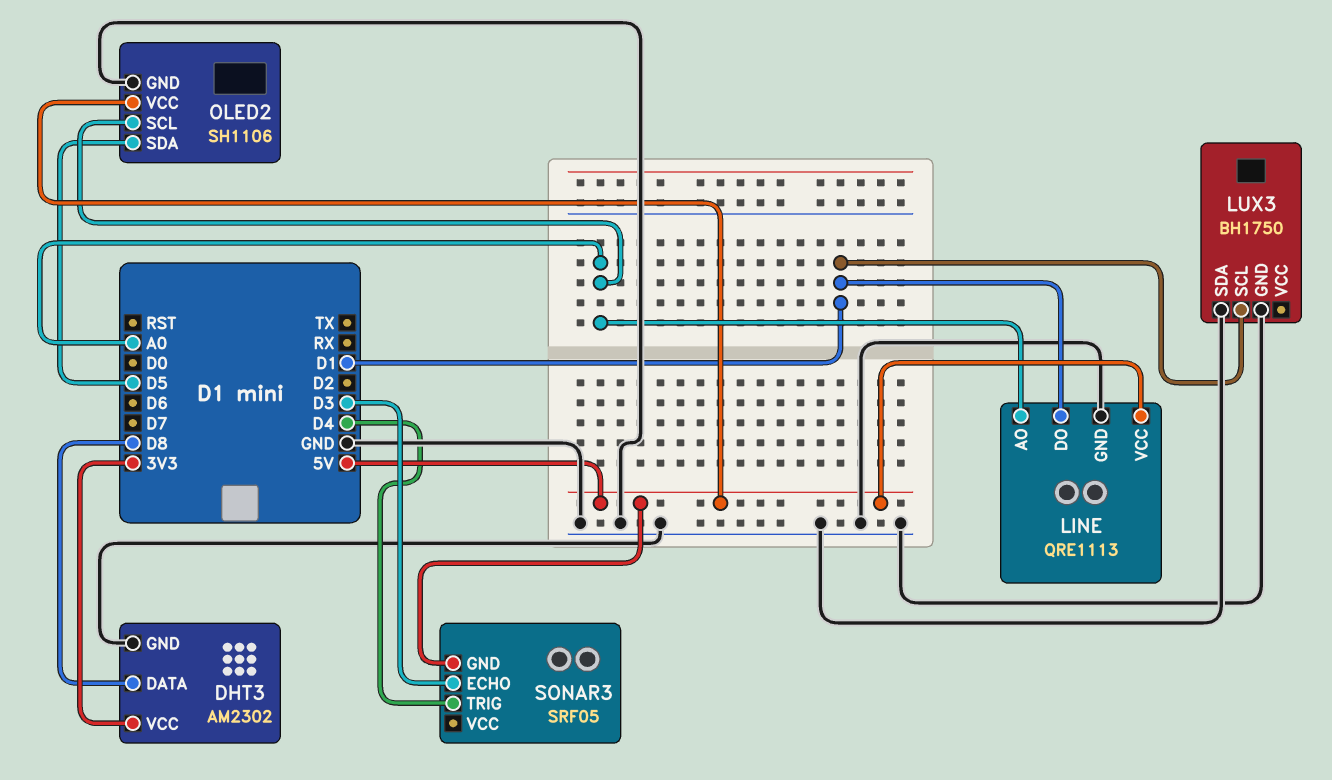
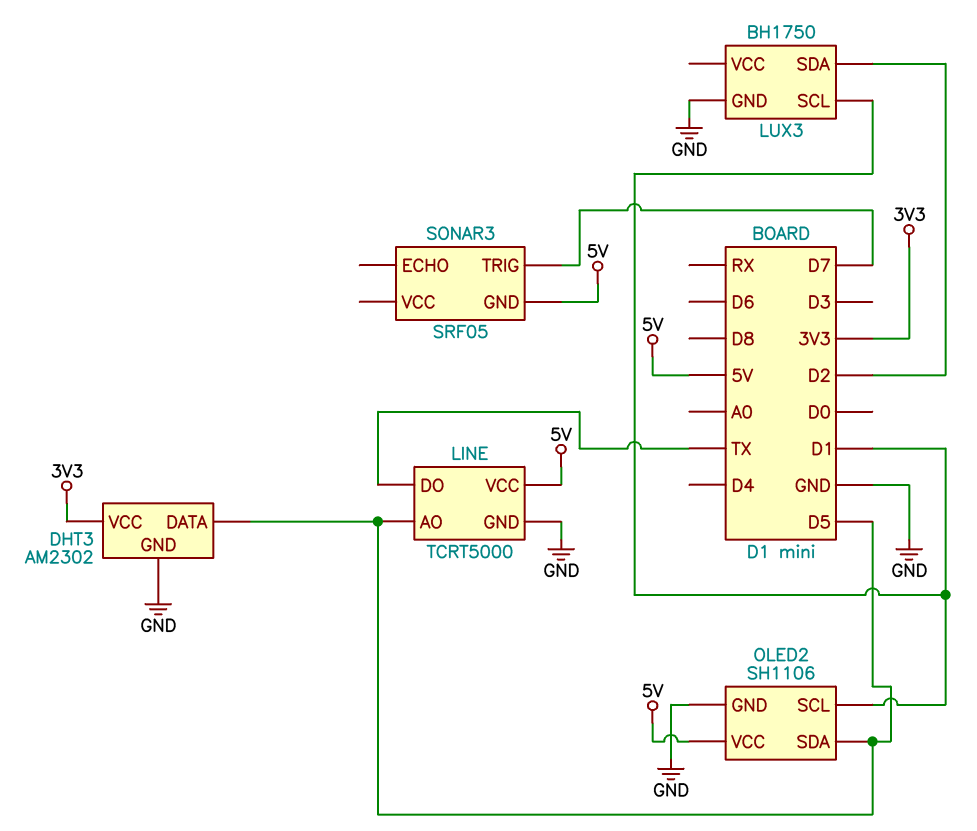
DHT3 pin DATA: D8 -> D5
LINE: QRE1113 -> TCRT5000
LINE pin AO: A0 -> D5
LINE pin DO: D1 -> TX
LUX3 pin SDA: GND -> D2
OLED2 pin SCL: A0 -> D1
SONAR3 pin ECHO: D3 -> none
SONAR3 pin TRIG: D4 -> D7

